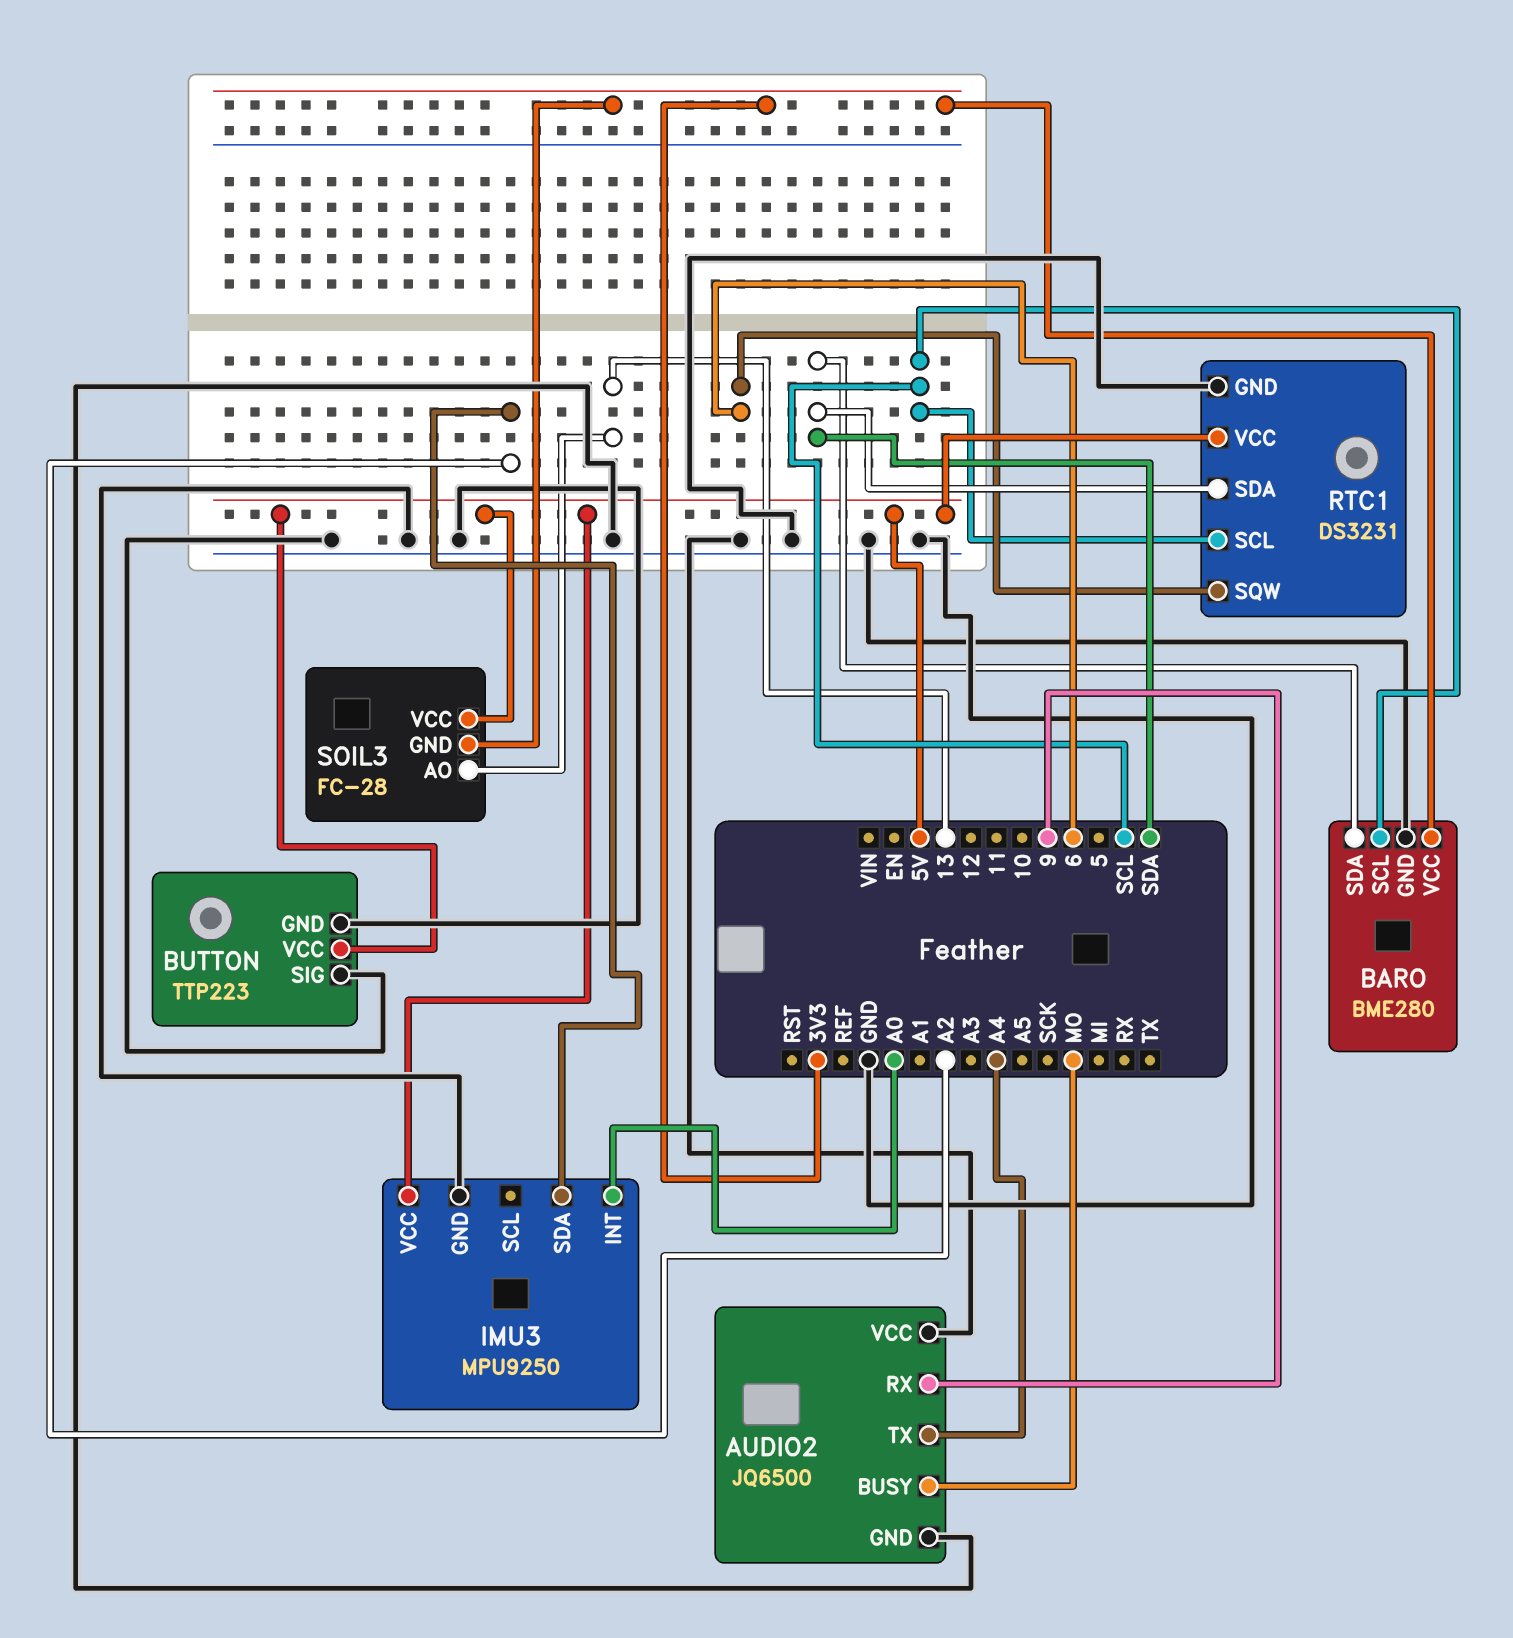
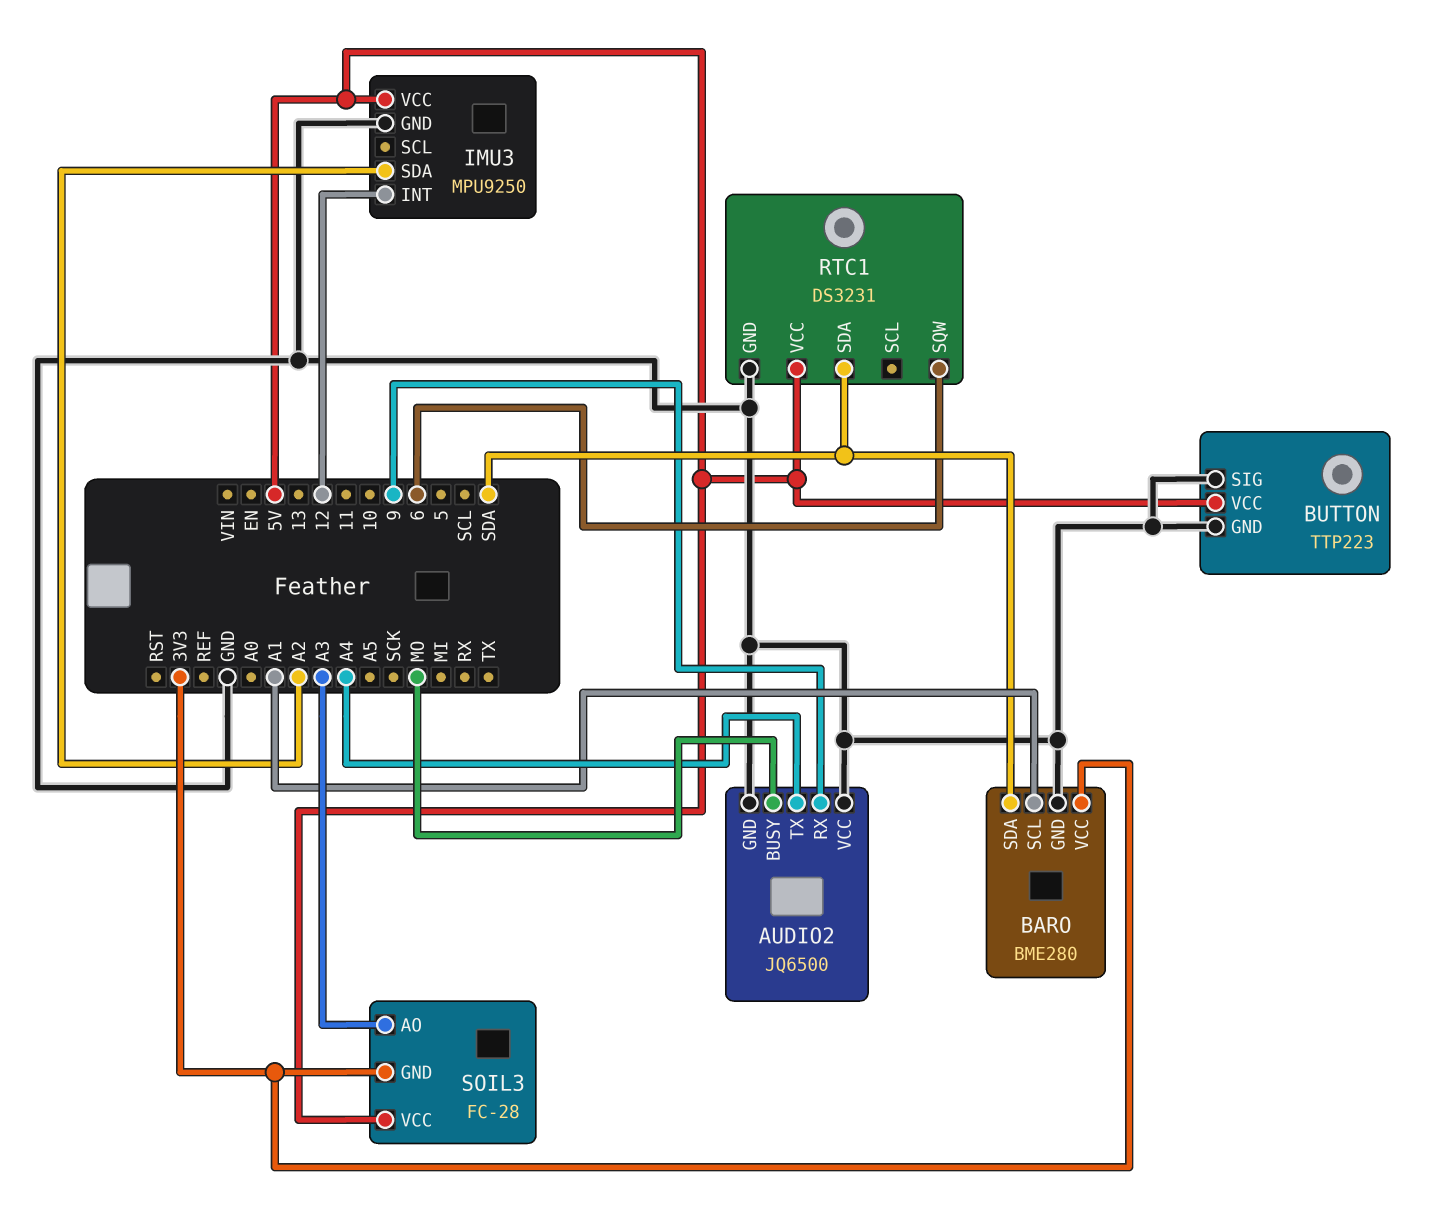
BARO pin SCL: SCL -> A1
IMU3 pin INT: A0 -> 12
RTC1 pin SCL: SCL -> none
SOIL3 pin AO: 13 -> A3

